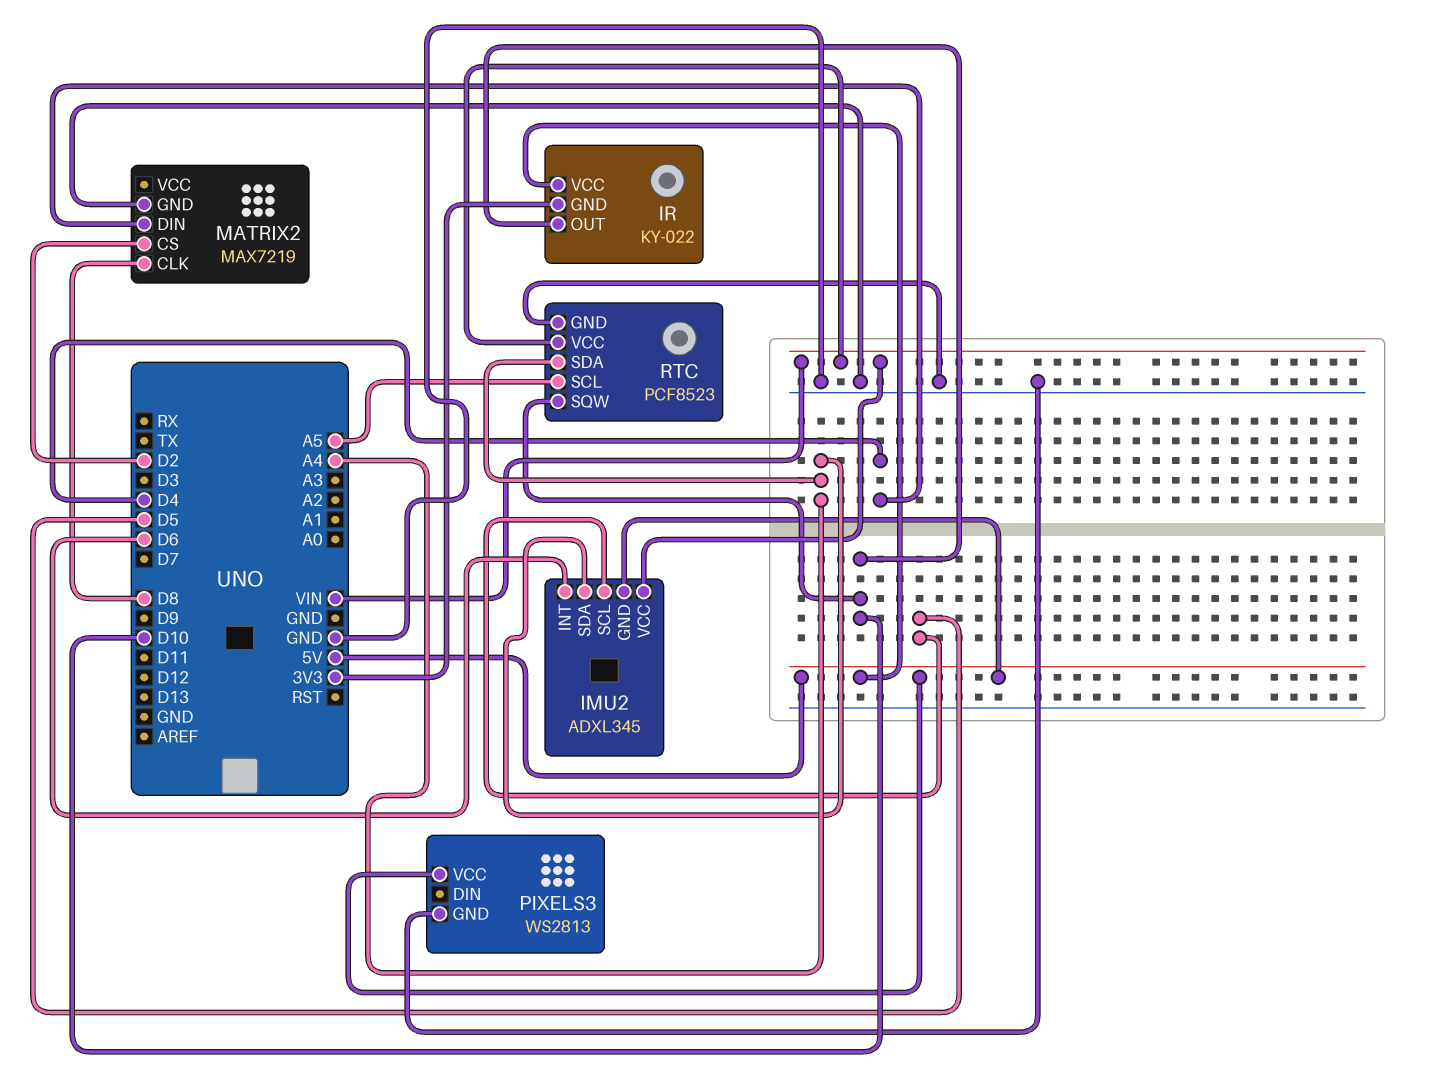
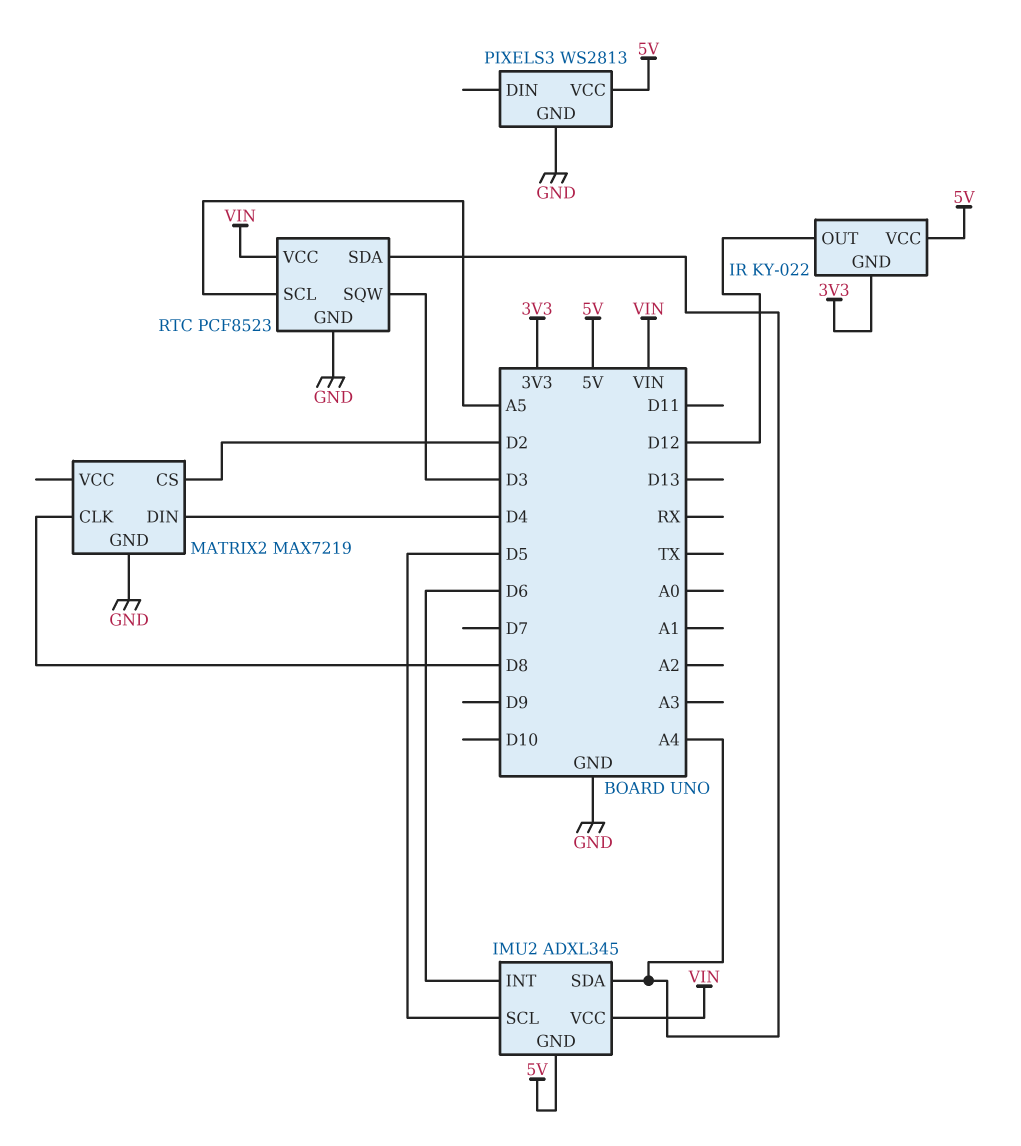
IR pin OUT: D10 -> D12
RTC pin SQW: D10 -> D3

